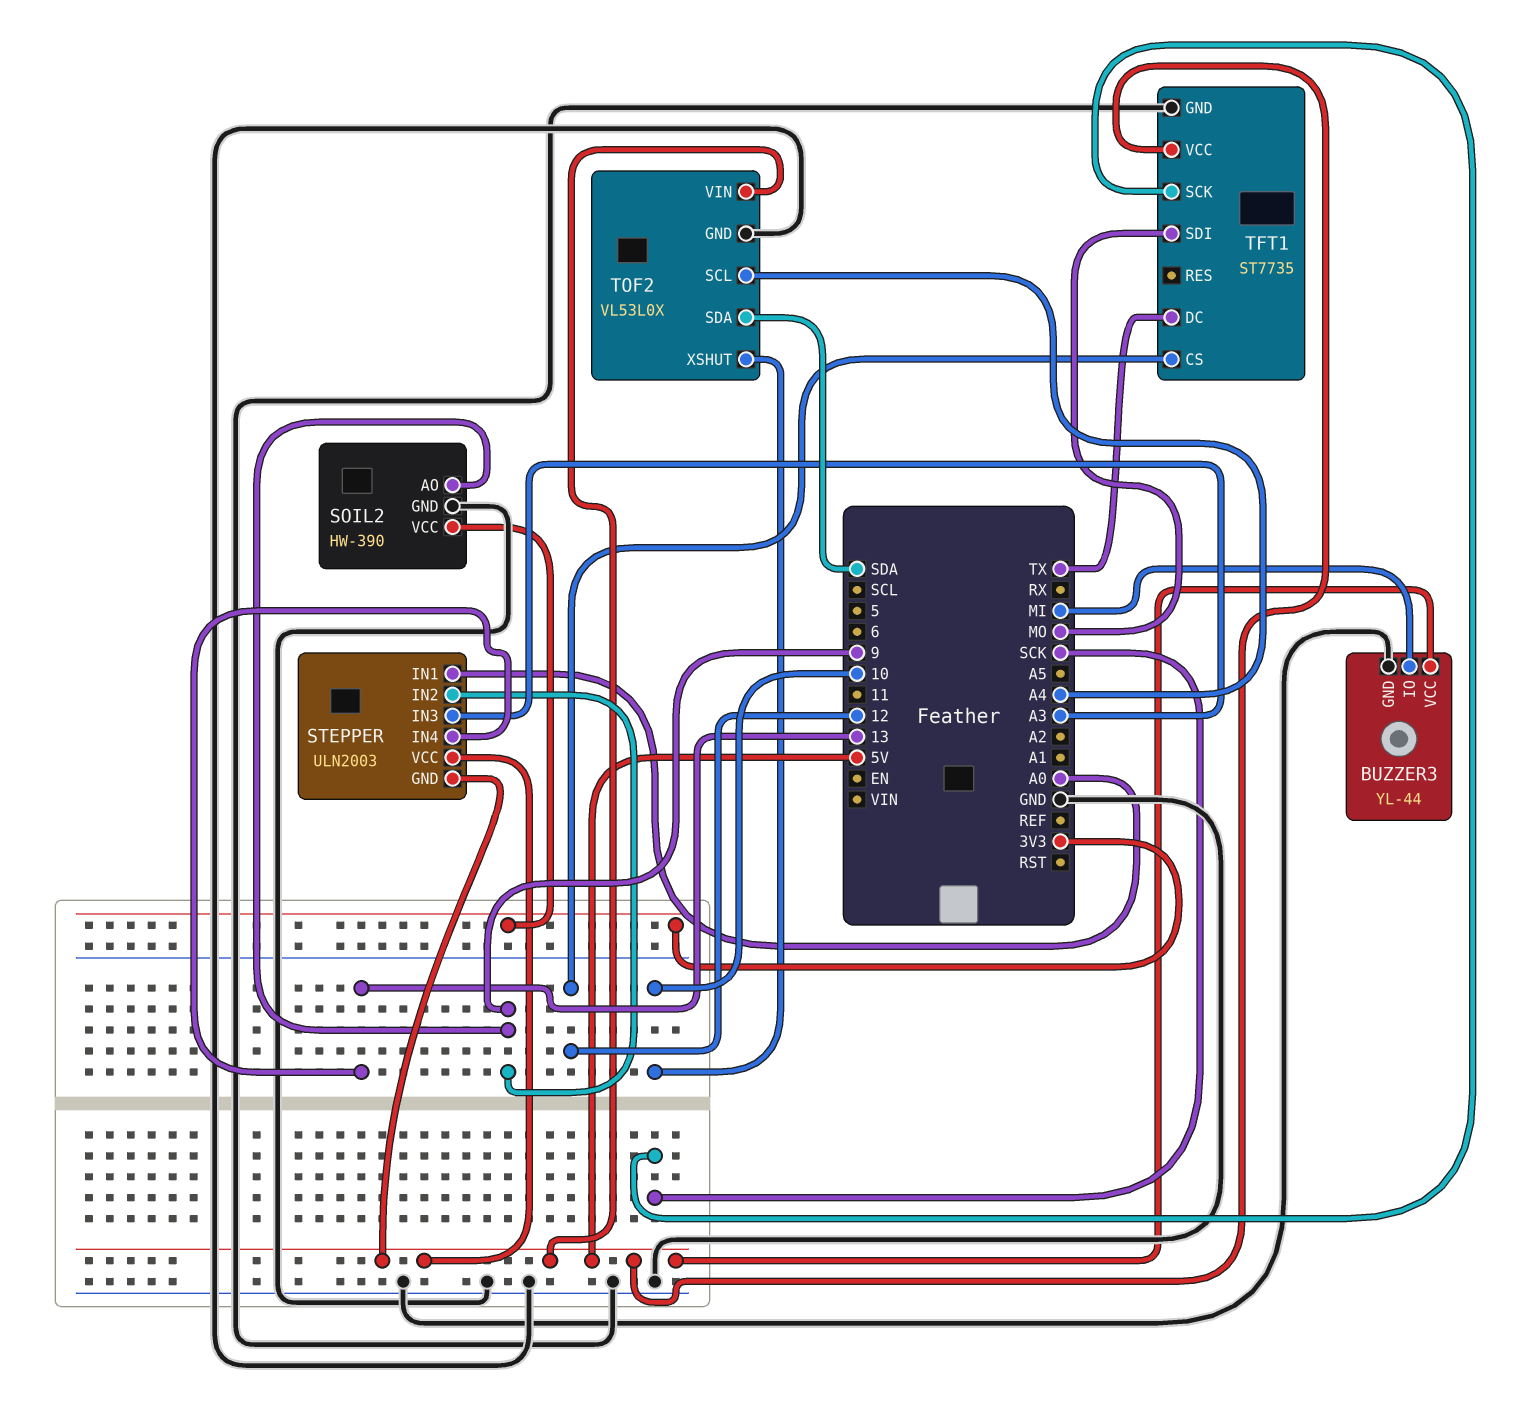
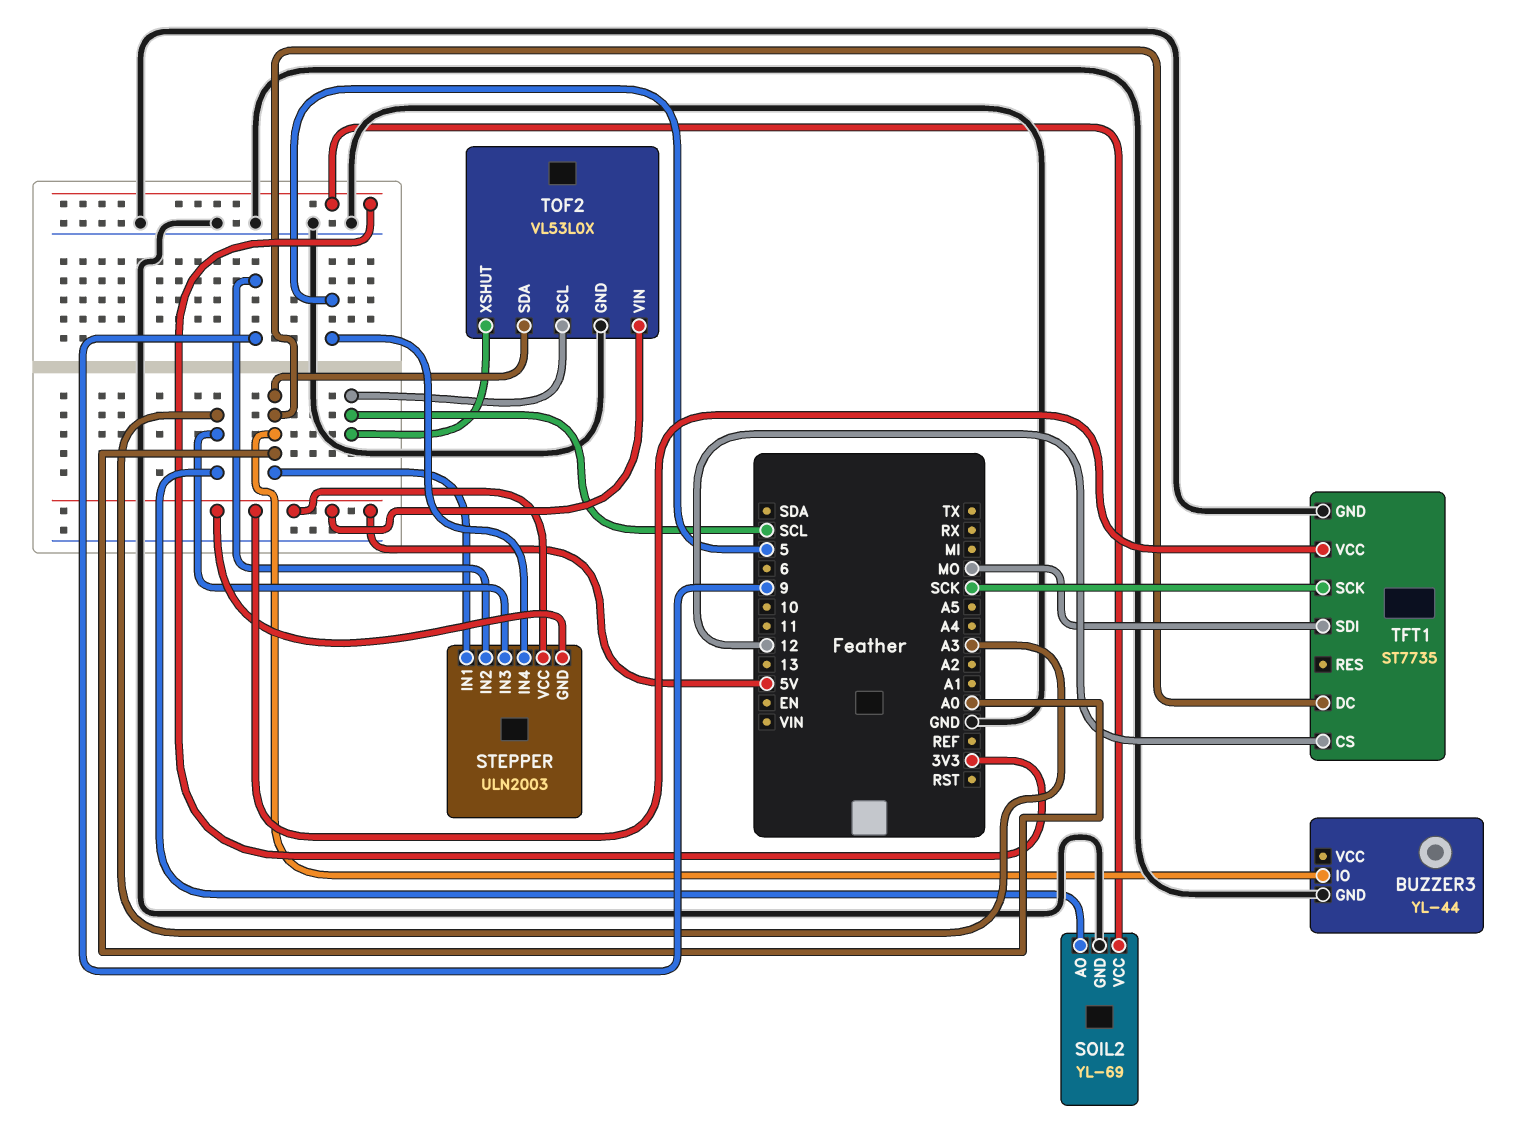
BUZZER3 pin IO: MI -> A0
BUZZER3 pin VCC: 5V -> none
SOIL2: HW-390 -> YL-69
SOIL2 pin AO: 9 -> A3
STEPPER pin IN4: 13 -> 5
TFT1 pin DC: TX -> A0
TOF2 pin SCL: A4 -> SCL
TOF2 pin SDA: SDA -> A0
TOF2 pin XSHUT: 10 -> SCL

